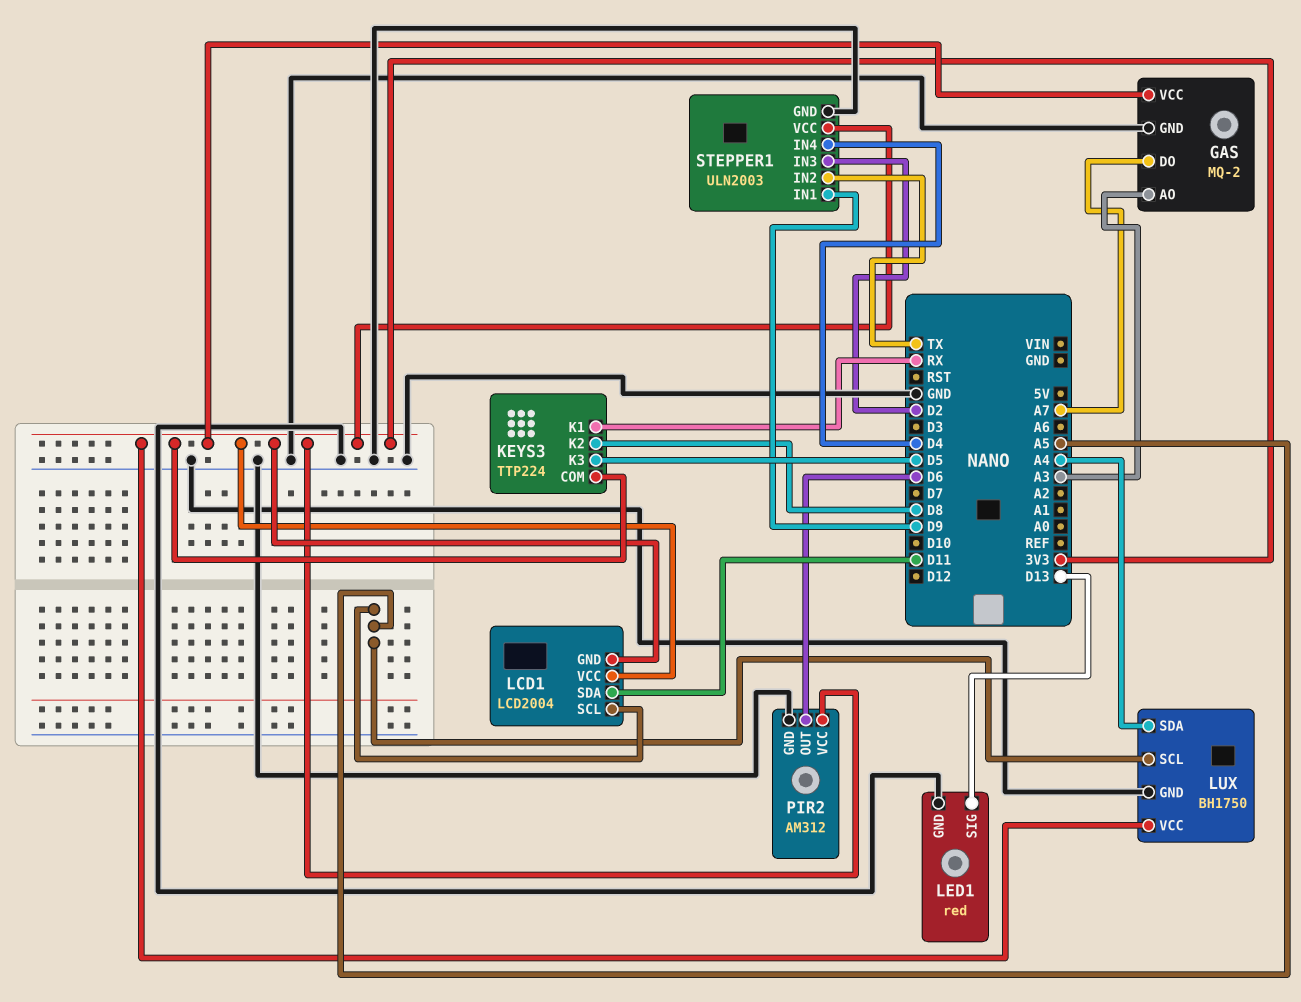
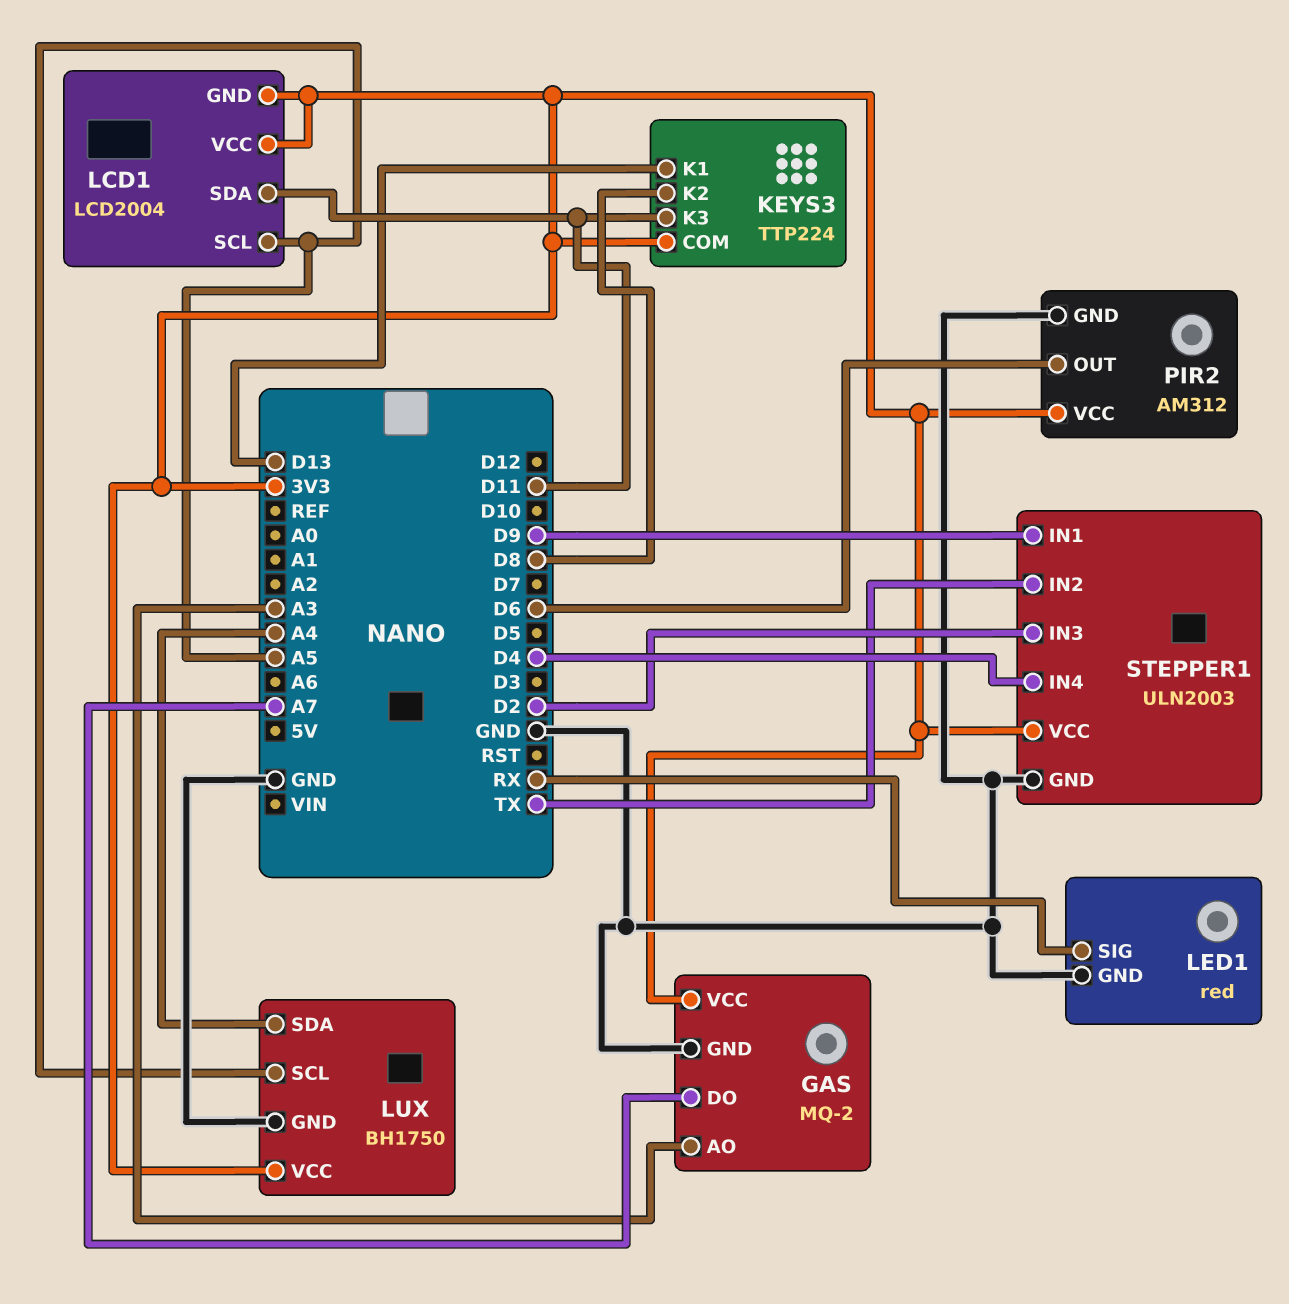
KEYS3 pin K1: RX -> D13
KEYS3 pin K3: D5 -> D11
LED1 pin SIG: D13 -> RX

